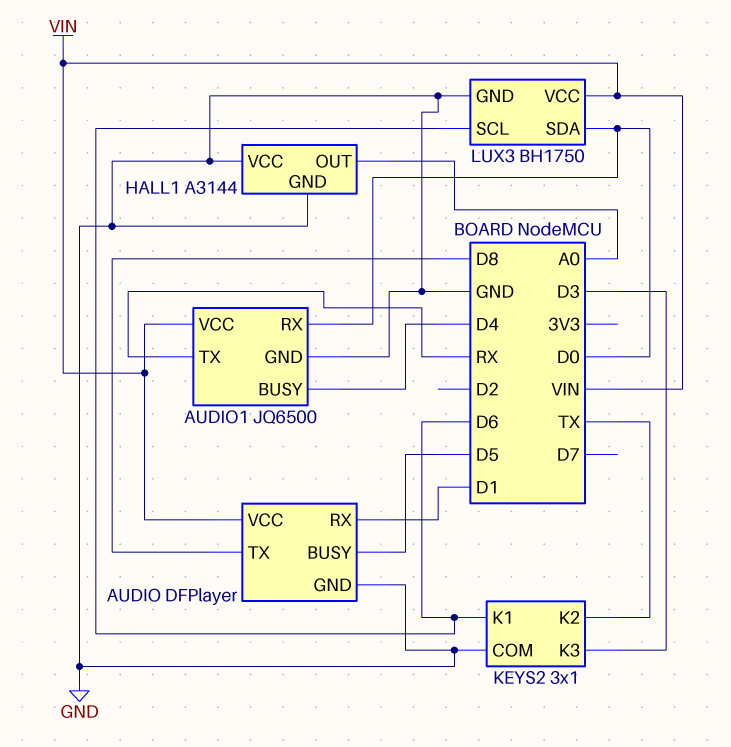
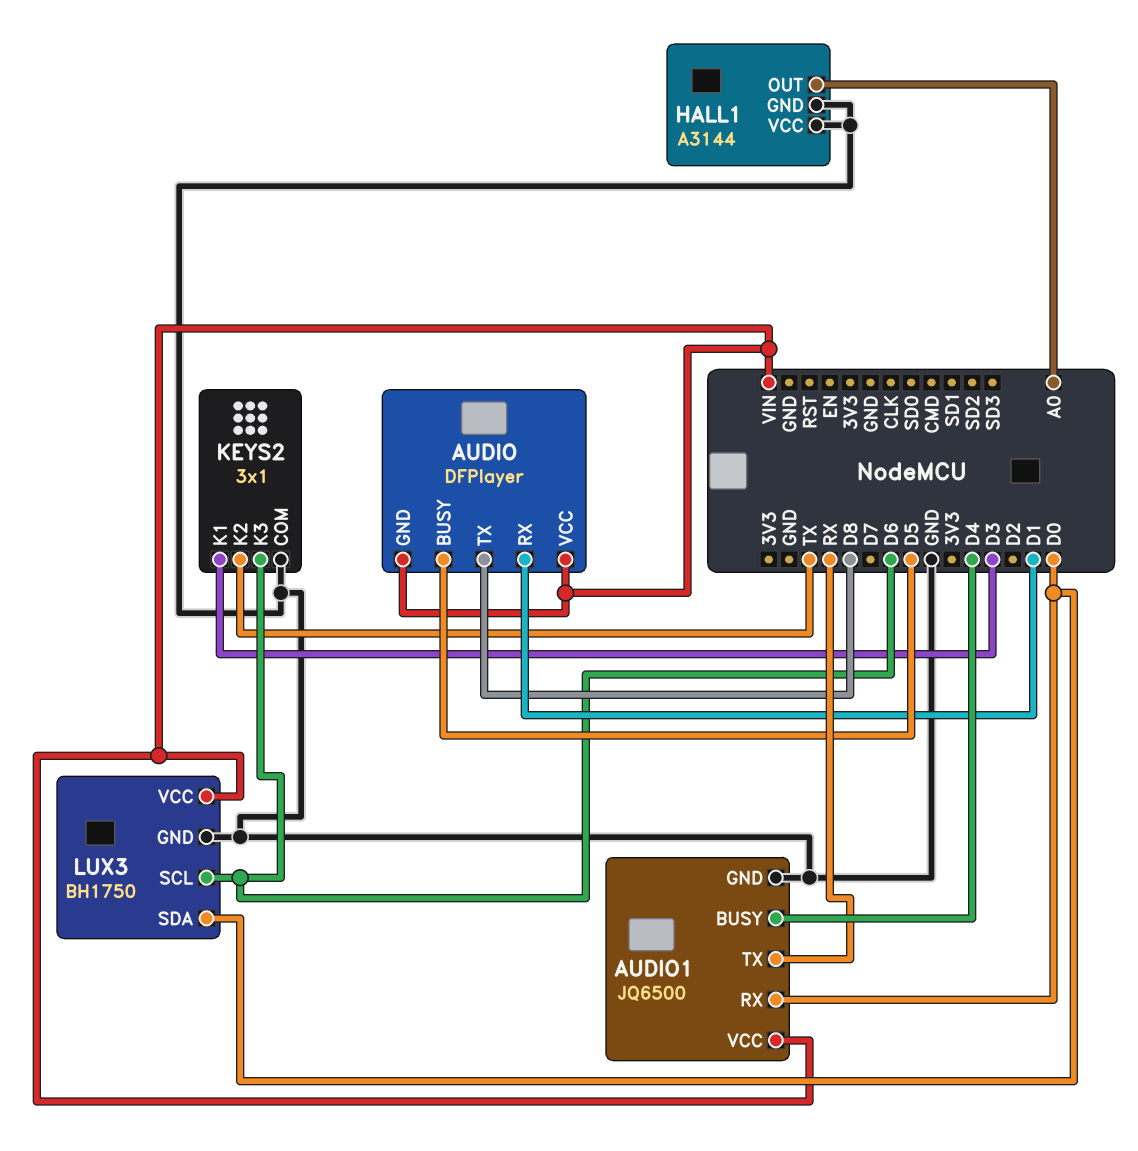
AUDIO pin GND: GND -> VIN
KEYS2 pin K1: D6 -> D3
KEYS2 pin K3: D3 -> D6

